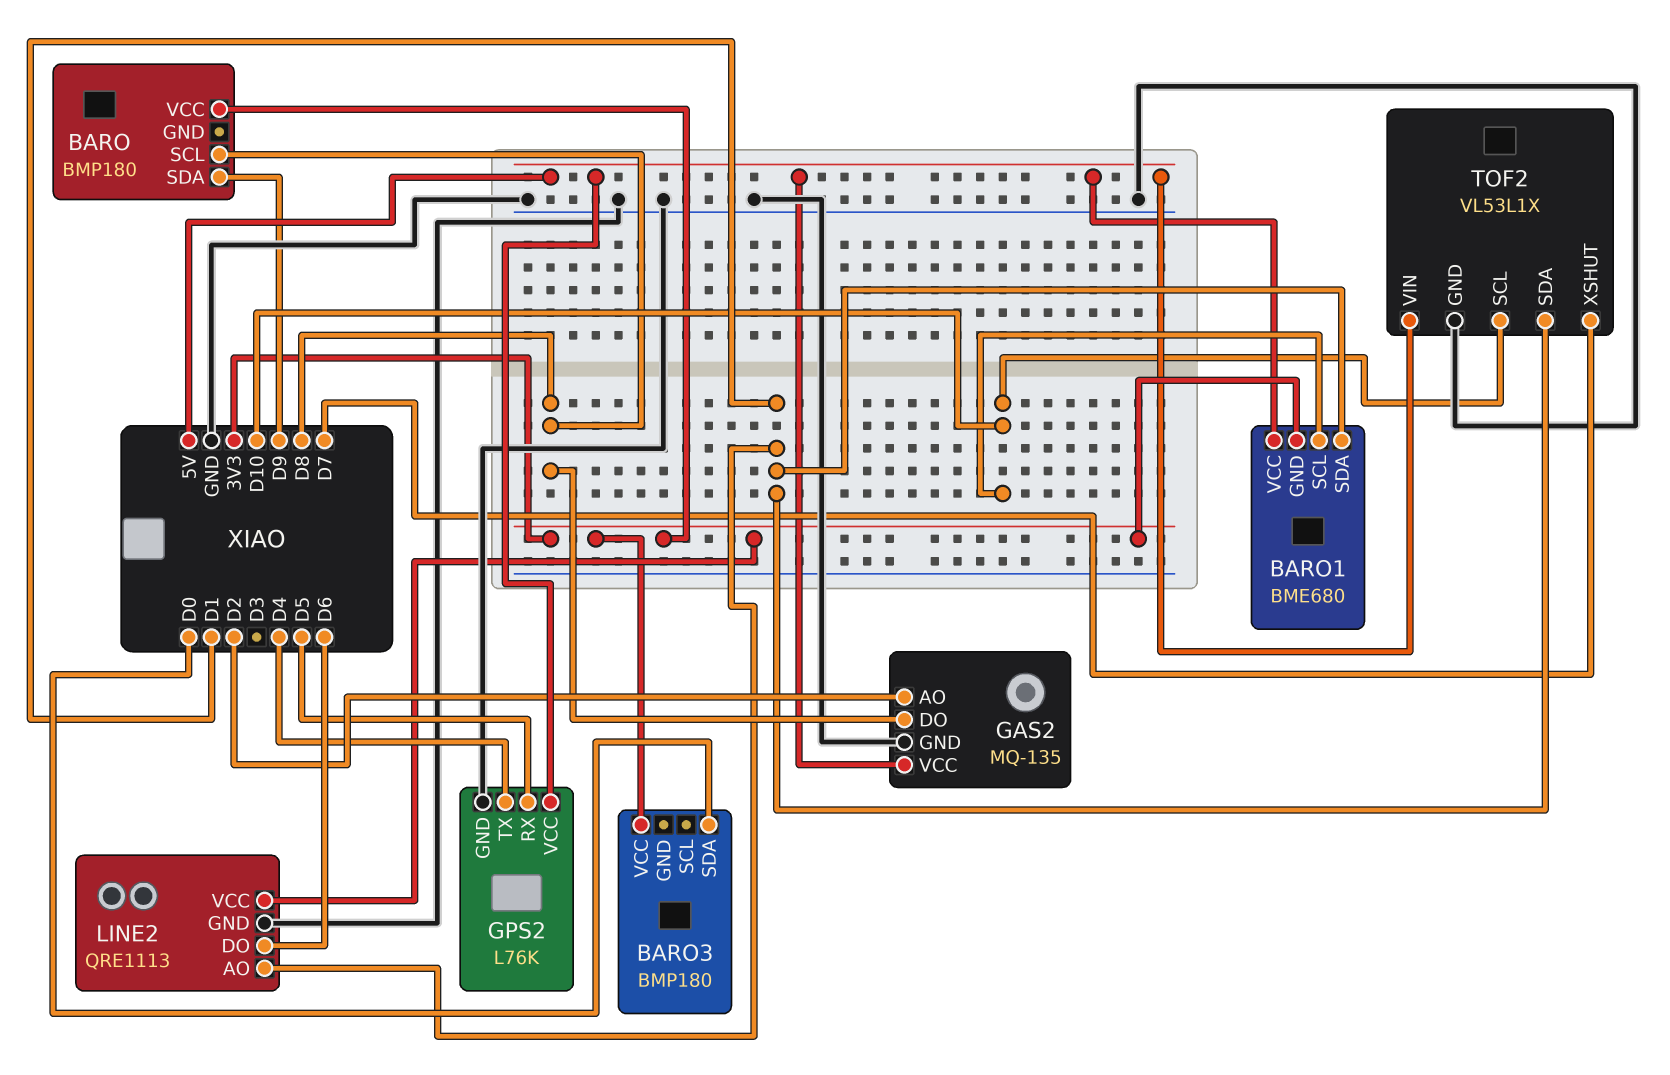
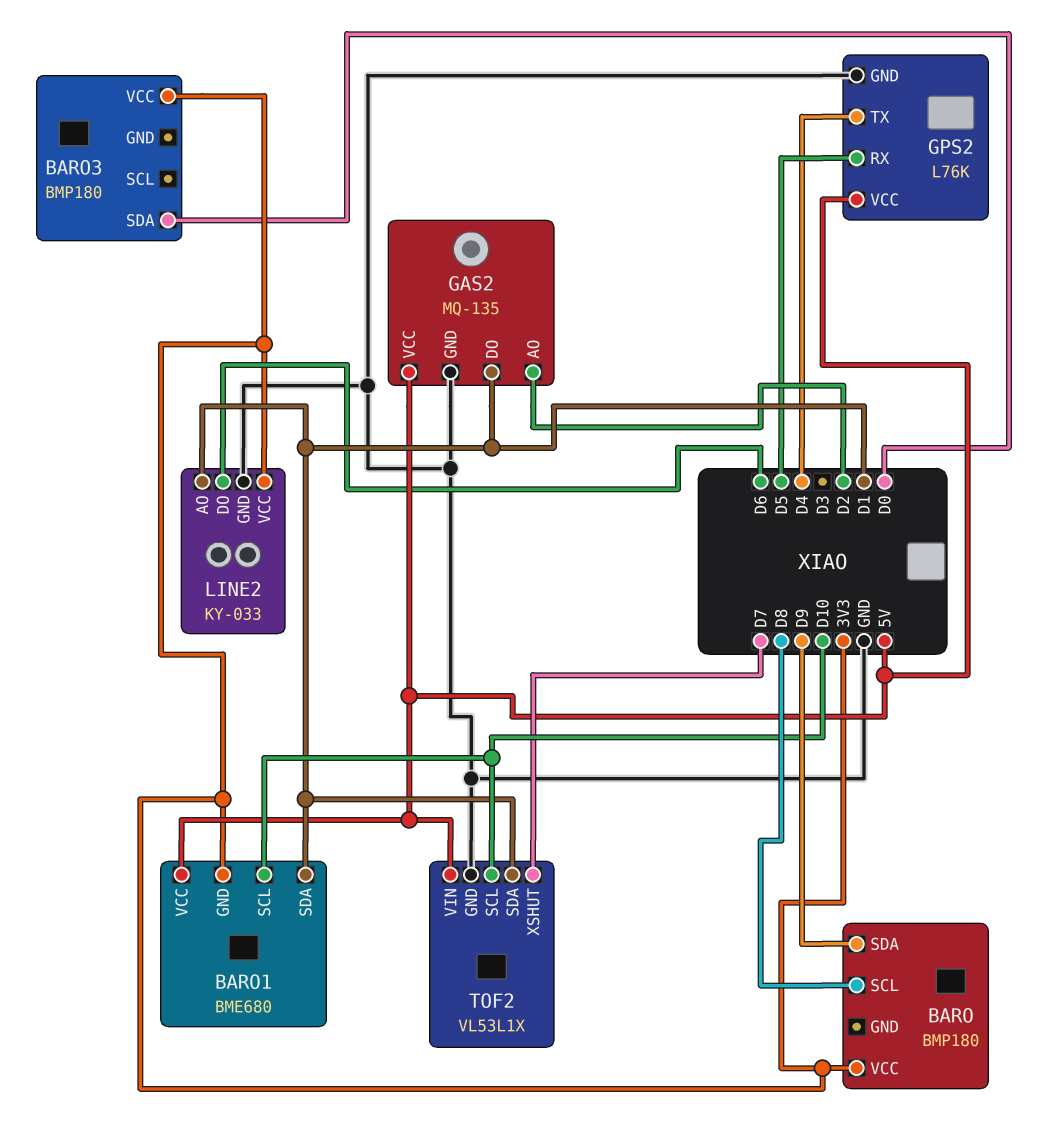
GAS2 pin DO: D8 -> D1
LINE2: QRE1113 -> KY-033

